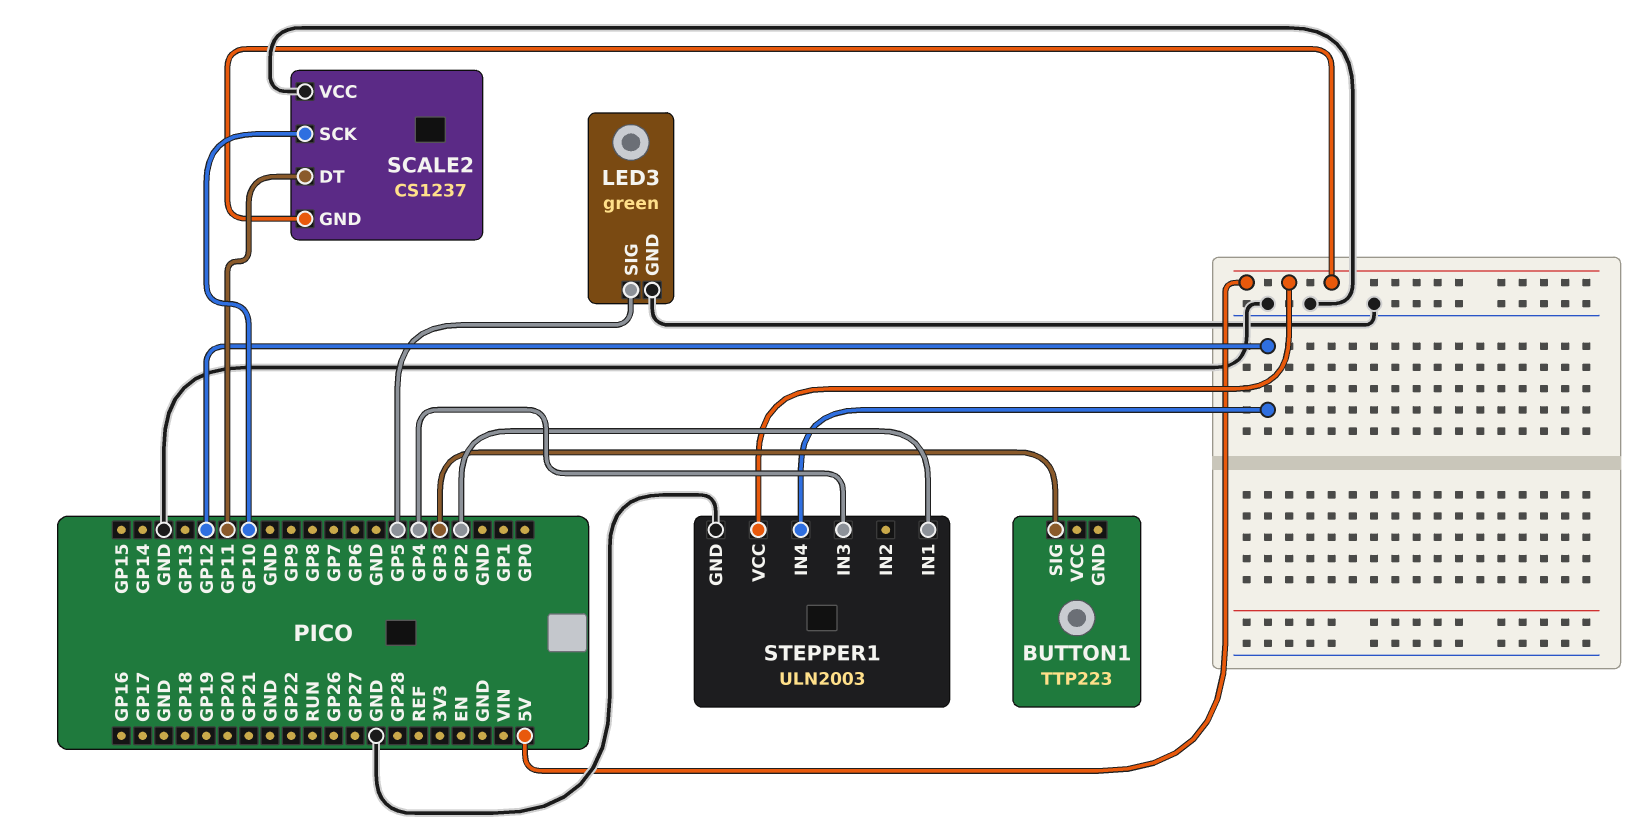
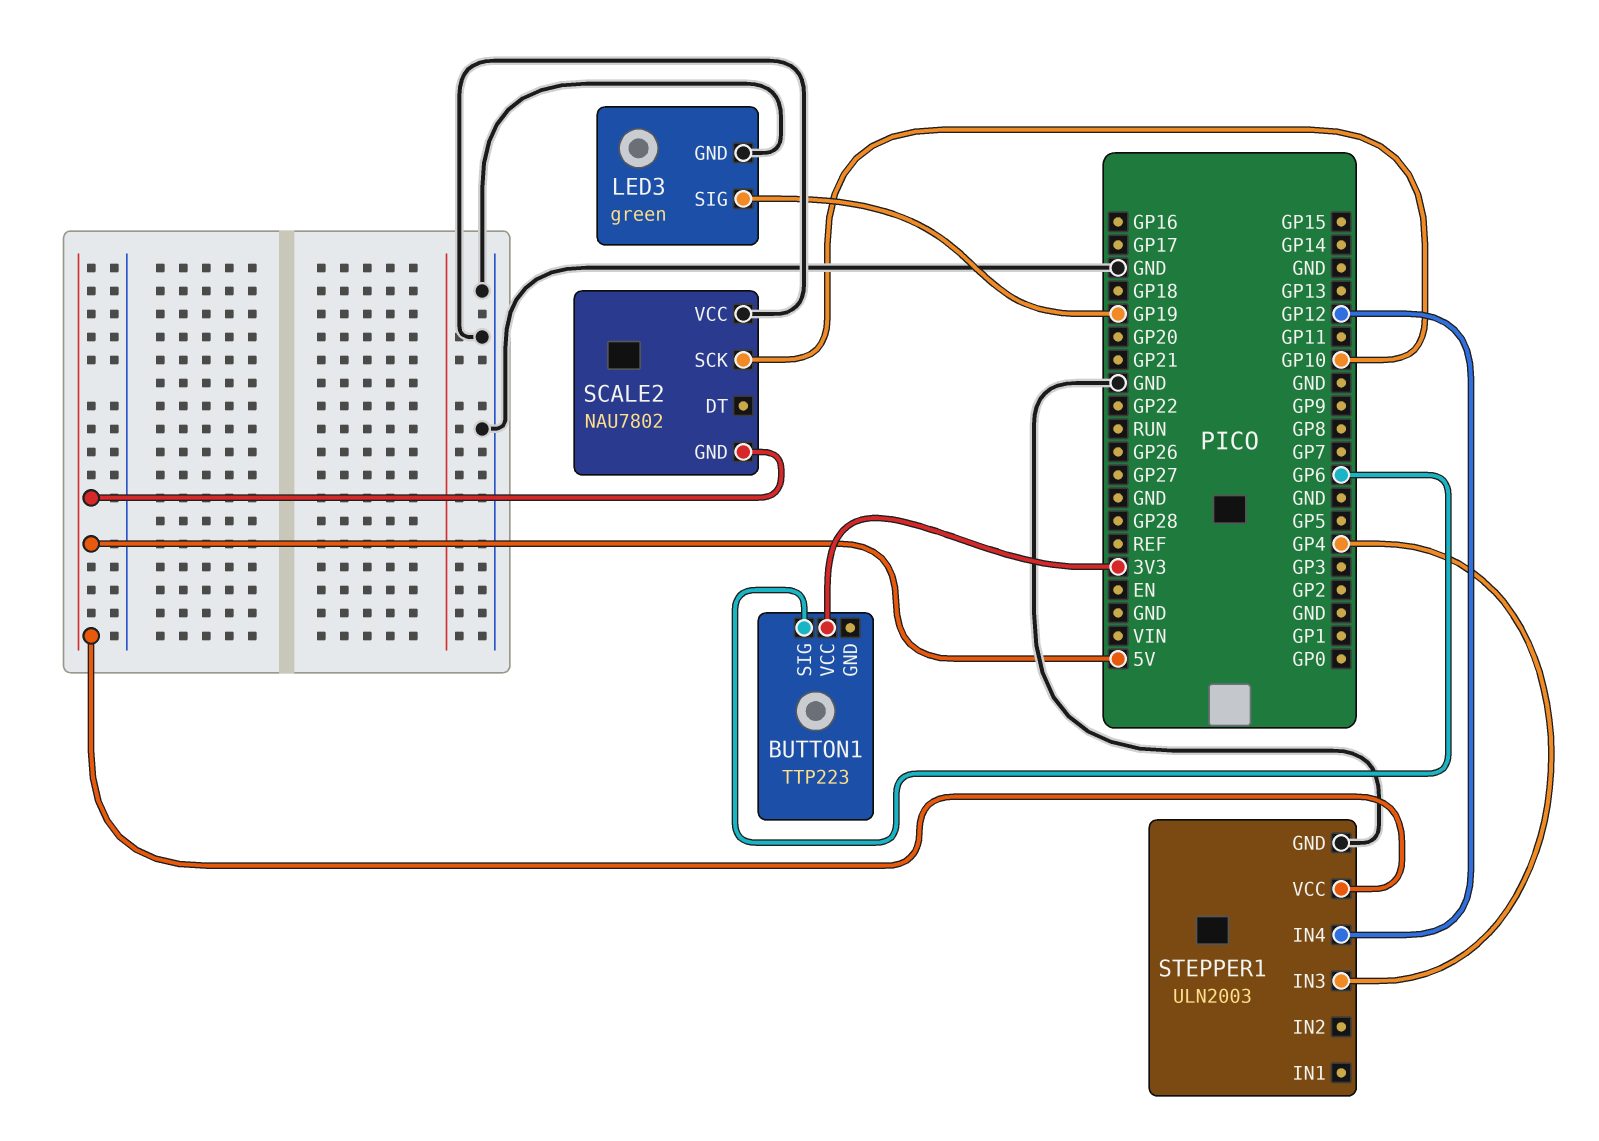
BUTTON1 pin SIG: GP3 -> GP6
BUTTON1 pin VCC: none -> 3V3
LED3 pin SIG: GP5 -> GP19
SCALE2: CS1237 -> NAU7802
SCALE2 pin DT: GP11 -> none
STEPPER1 pin IN1: GP2 -> none

